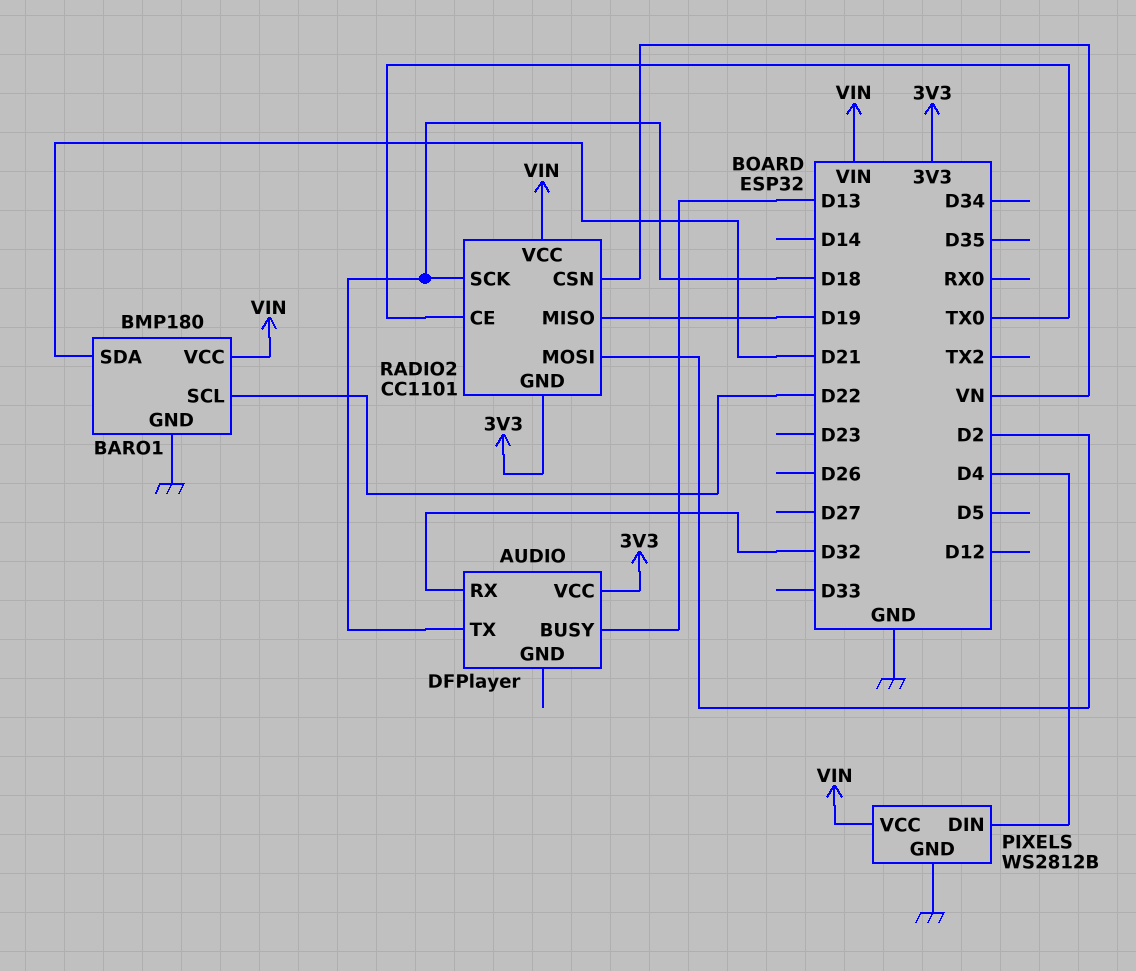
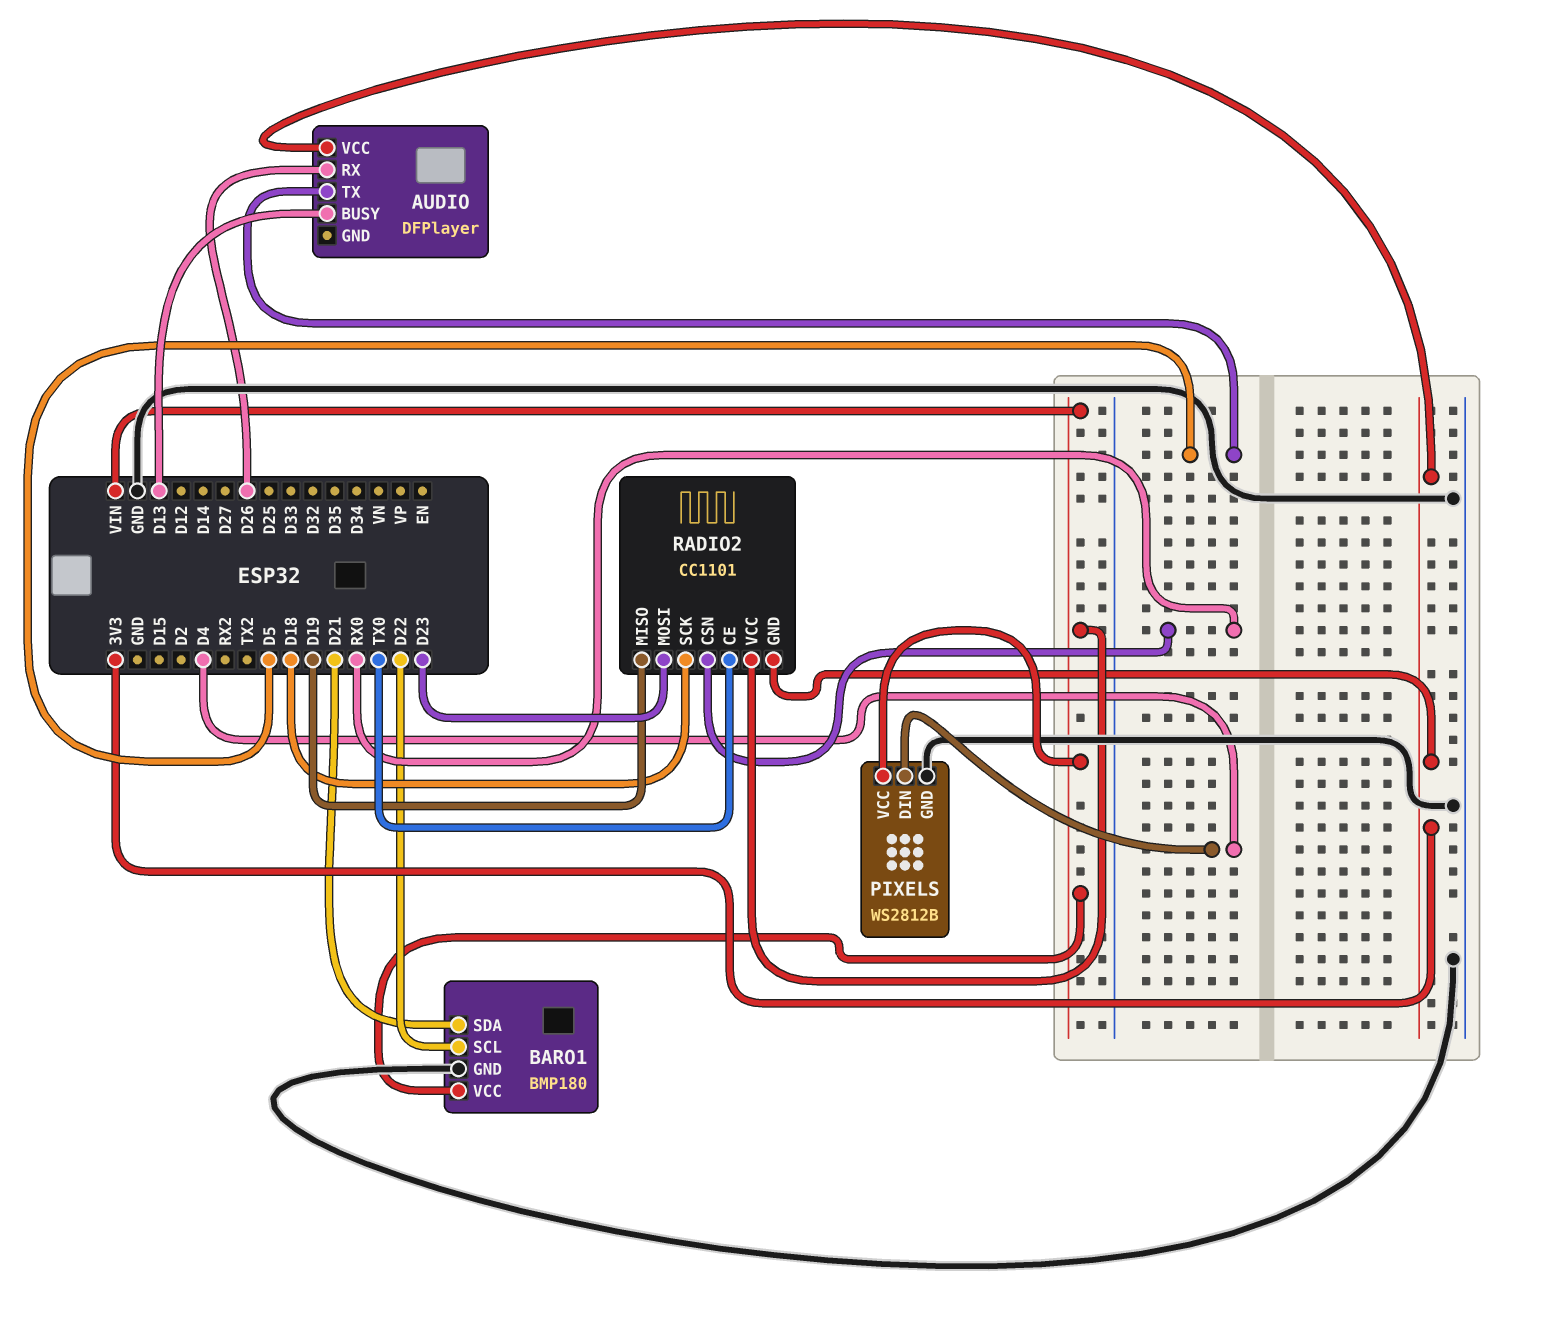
AUDIO pin RX: D32 -> D26
AUDIO pin TX: D18 -> D5
RADIO2 pin CSN: VN -> RX0
RADIO2 pin MOSI: D2 -> D23

